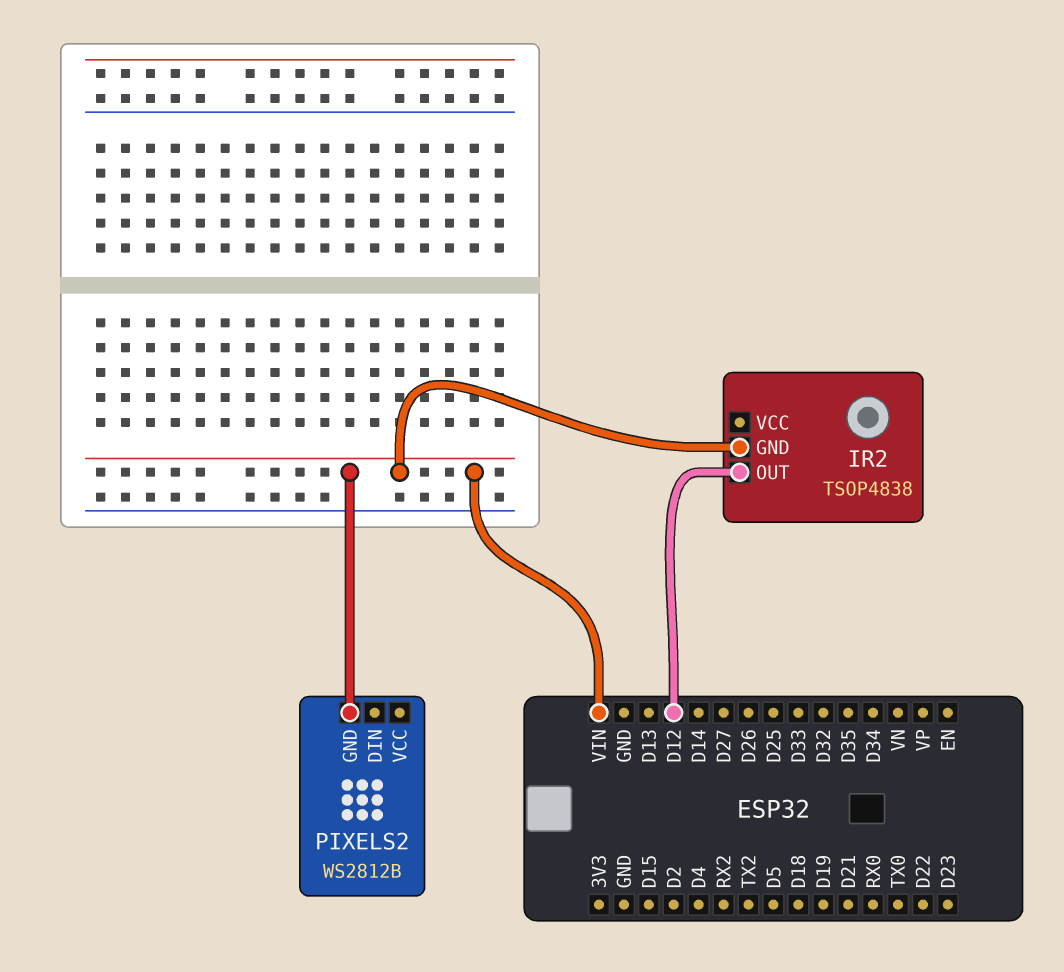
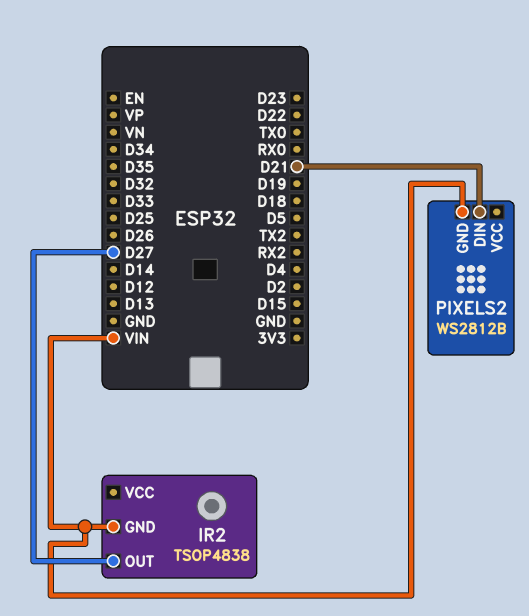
IR2 pin OUT: D12 -> D27
PIXELS2 pin DIN: none -> D21

